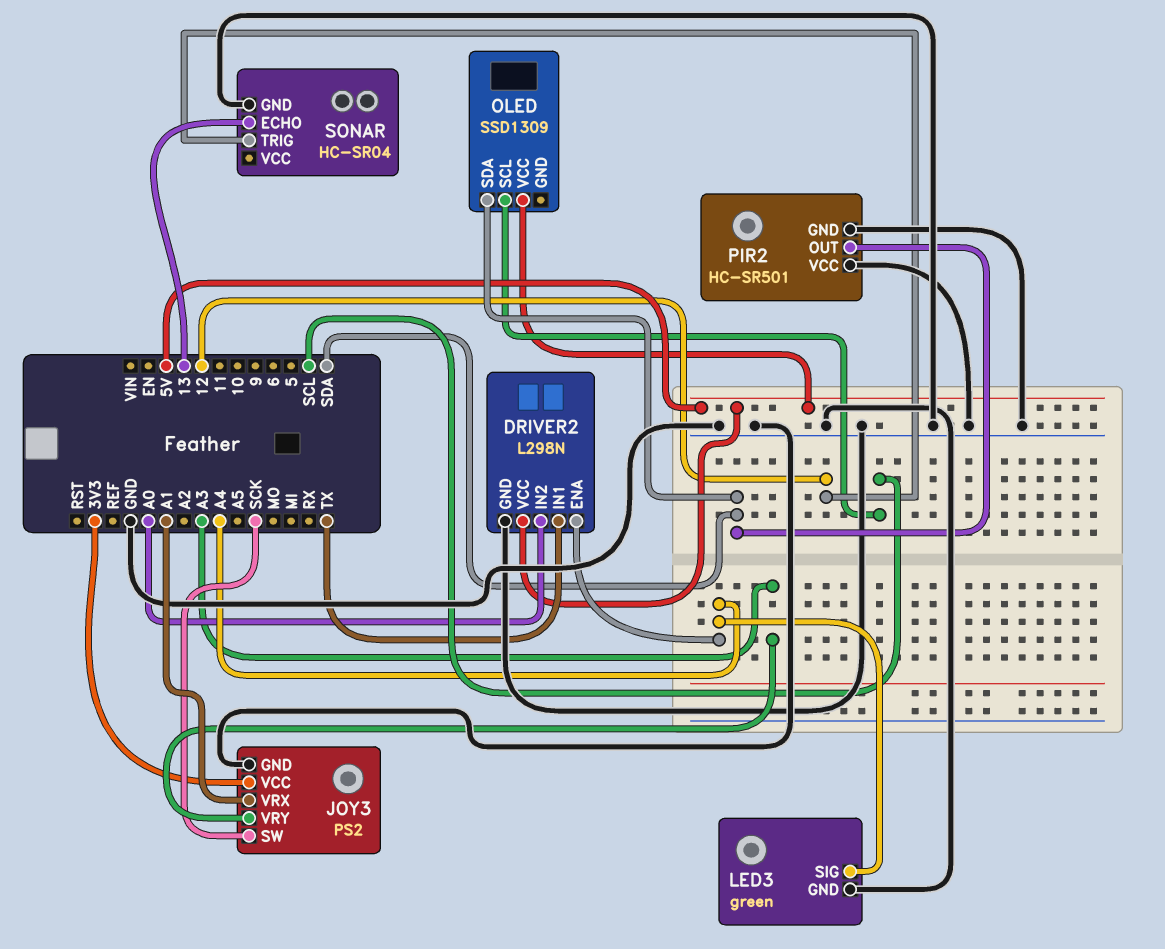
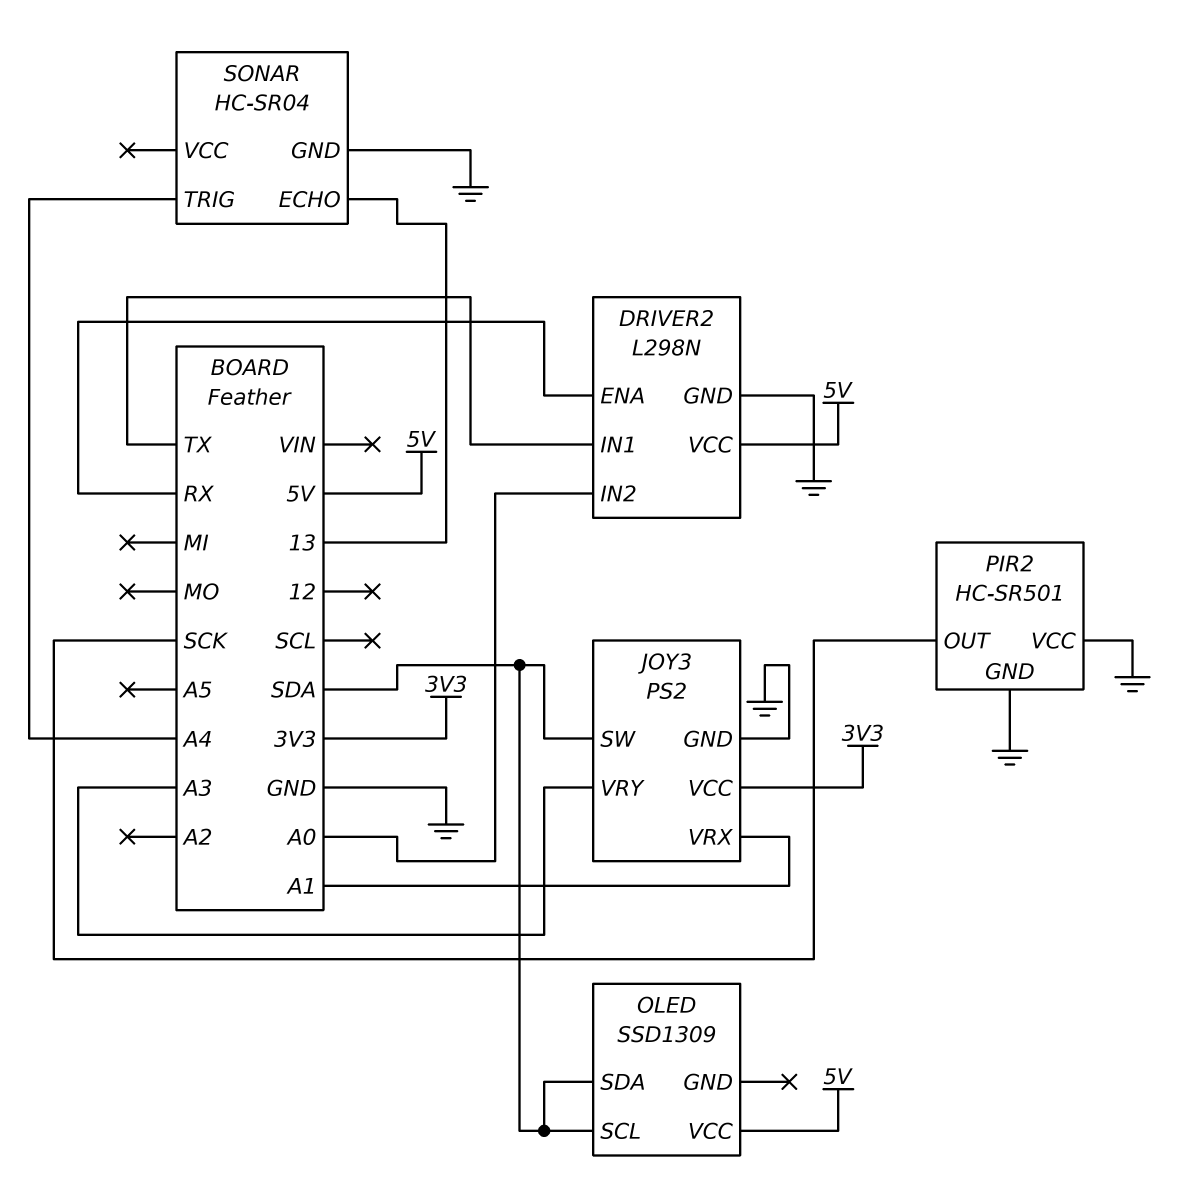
DRIVER2 pin ENA: A4 -> RX
JOY3 pin SW: SCK -> SDA
LED3: green -> none
LED3 pin GND: GND -> none
LED3 pin SIG: A4 -> none
OLED pin SCL: SCL -> SDA
PIR2 pin OUT: SDA -> SCK
SONAR pin TRIG: 12 -> A4

